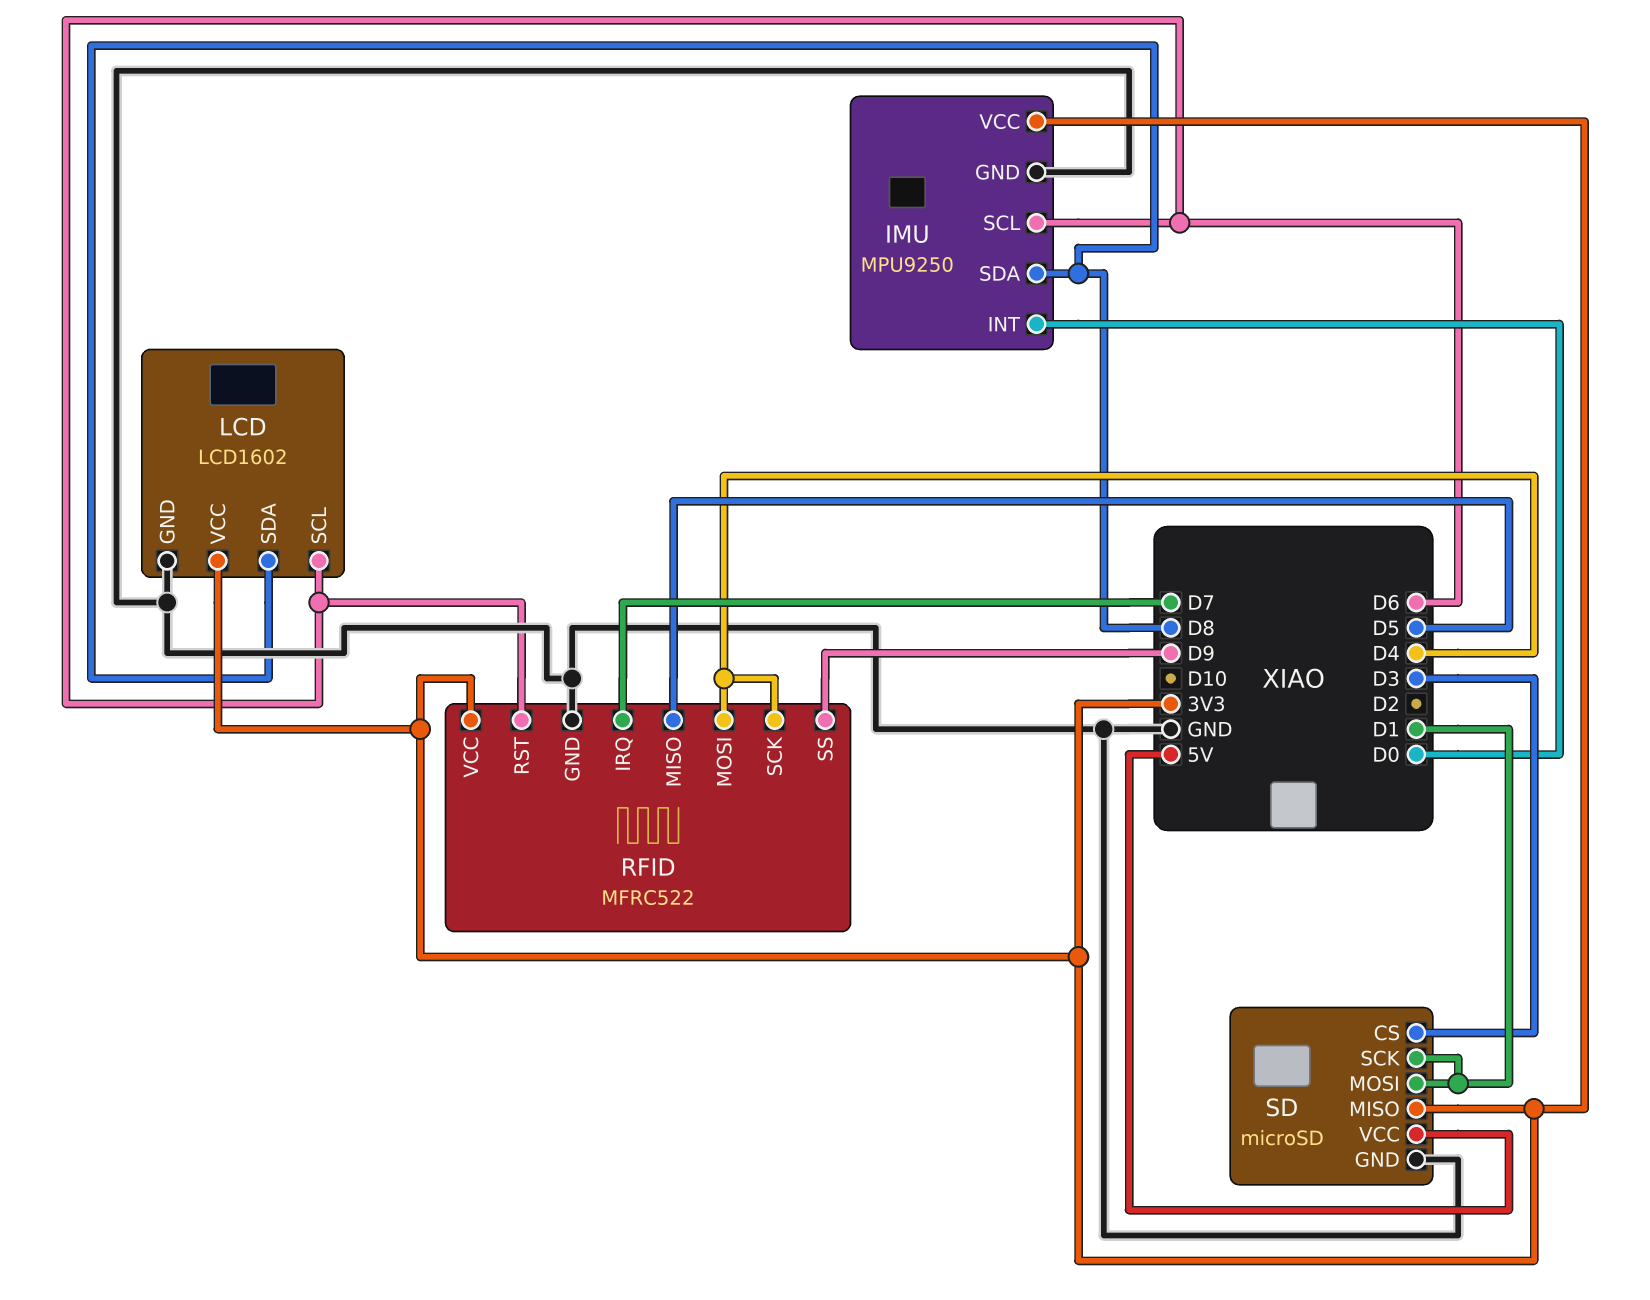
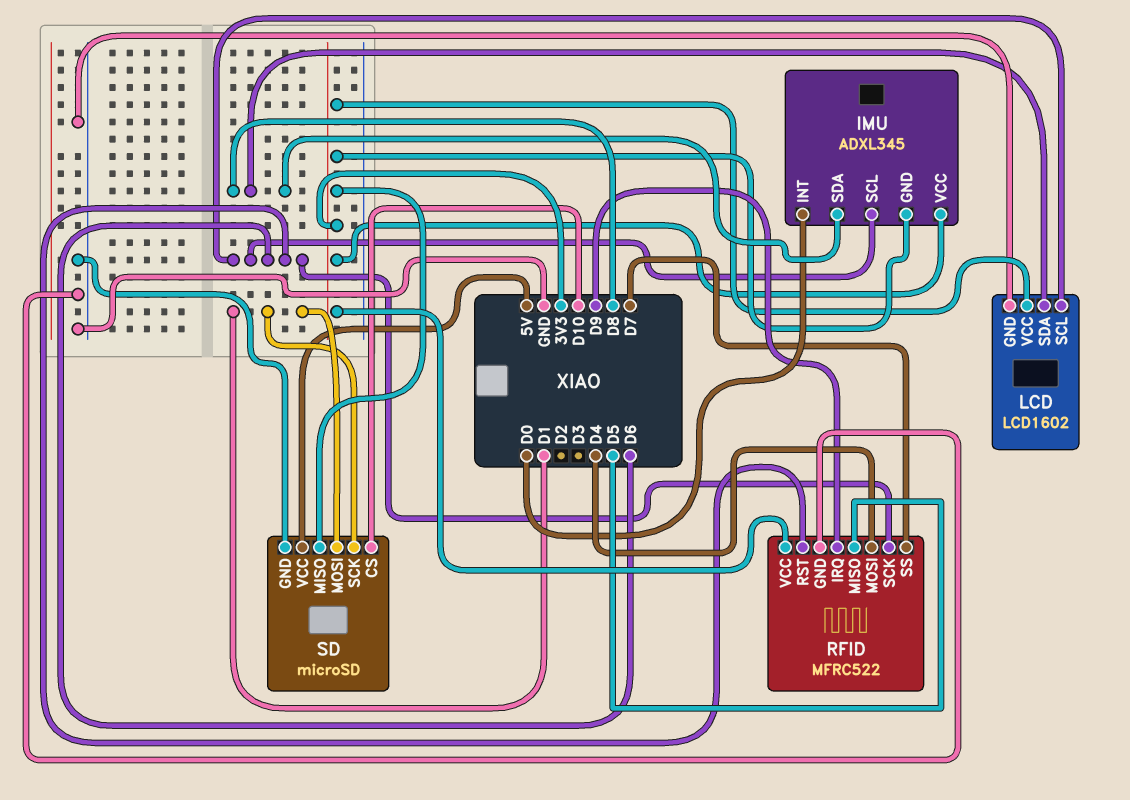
IMU: MPU9250 -> ADXL345
IMU pin GND: GND -> 3V3
RFID pin IRQ: D7 -> D9
RFID pin SCK: D4 -> D6
RFID pin SS: D9 -> D7
SD pin CS: D3 -> D10

